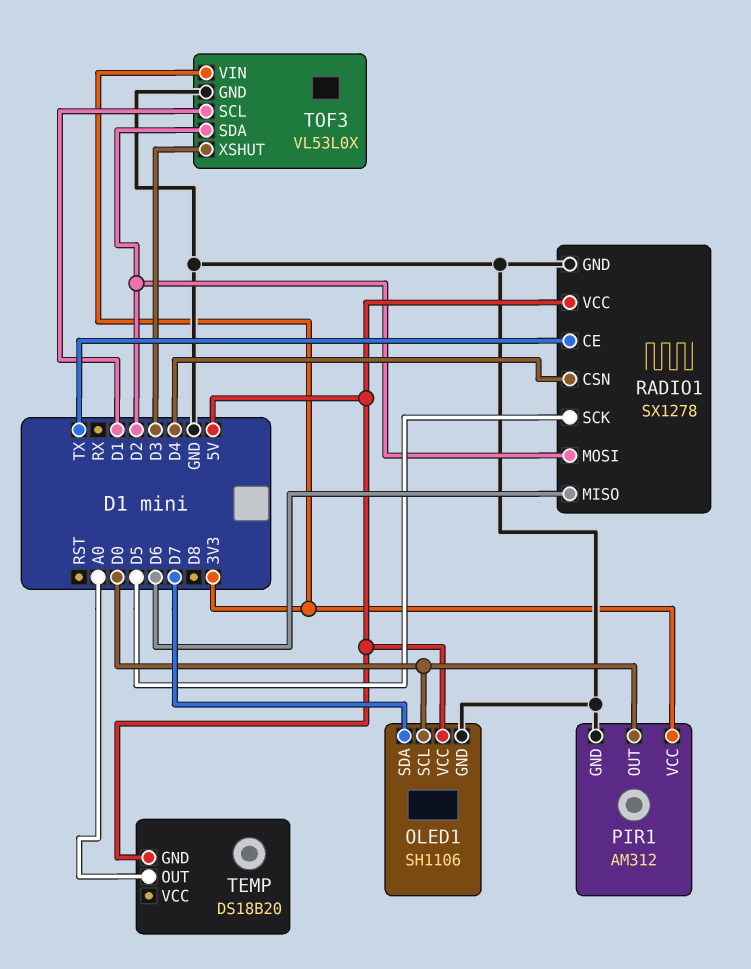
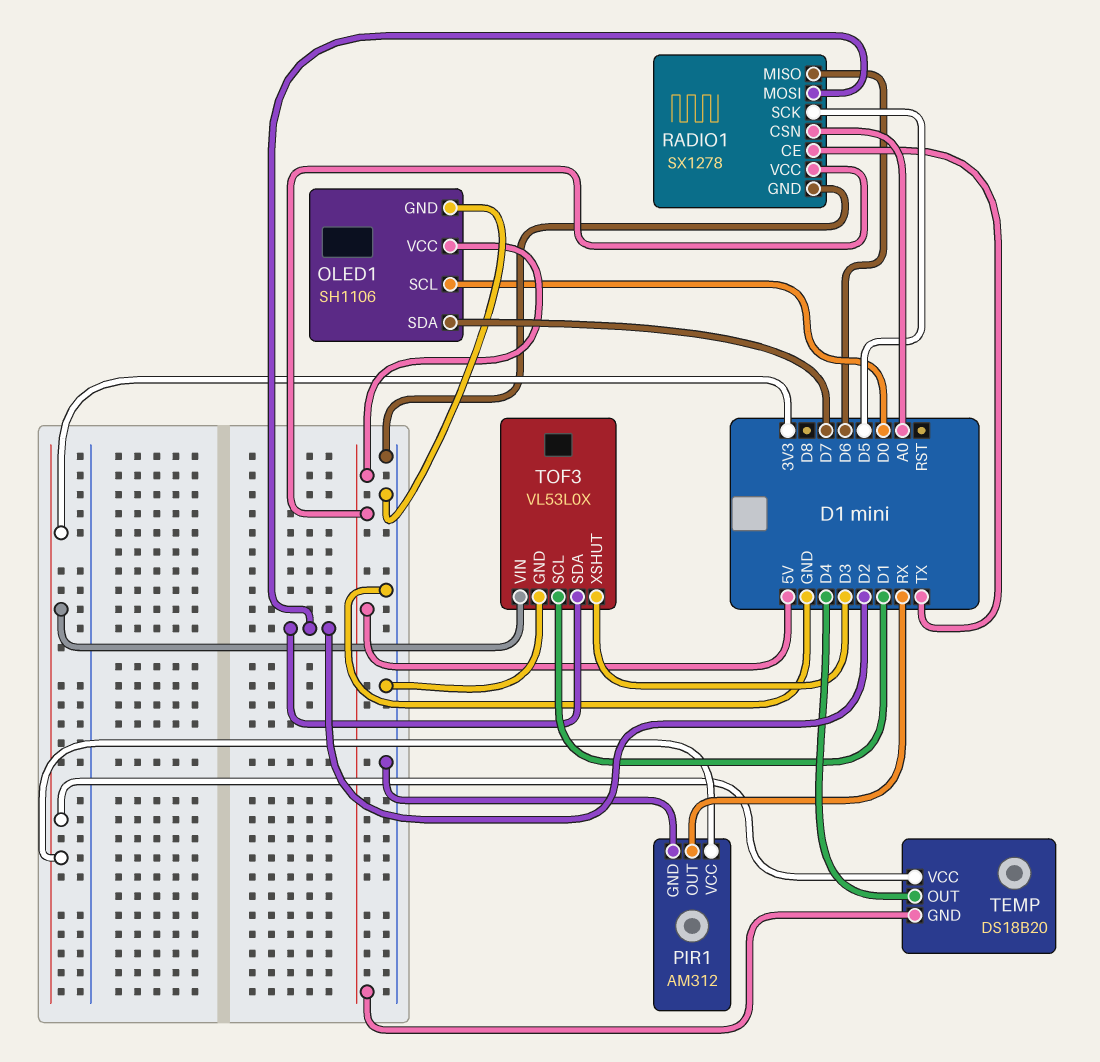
PIR1 pin OUT: D0 -> RX
RADIO1 pin CSN: D4 -> A0
TEMP pin OUT: A0 -> D4
TEMP pin VCC: none -> 3V3

